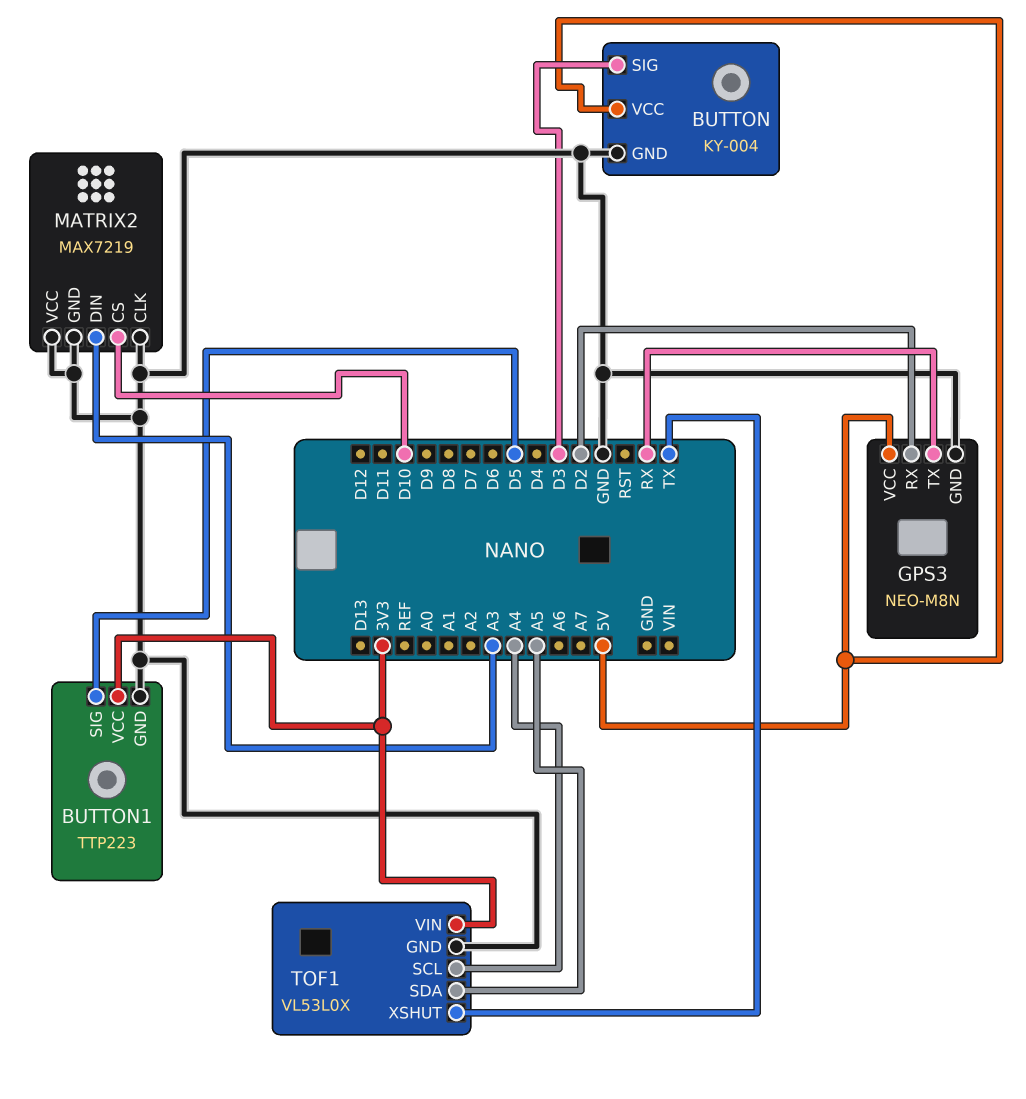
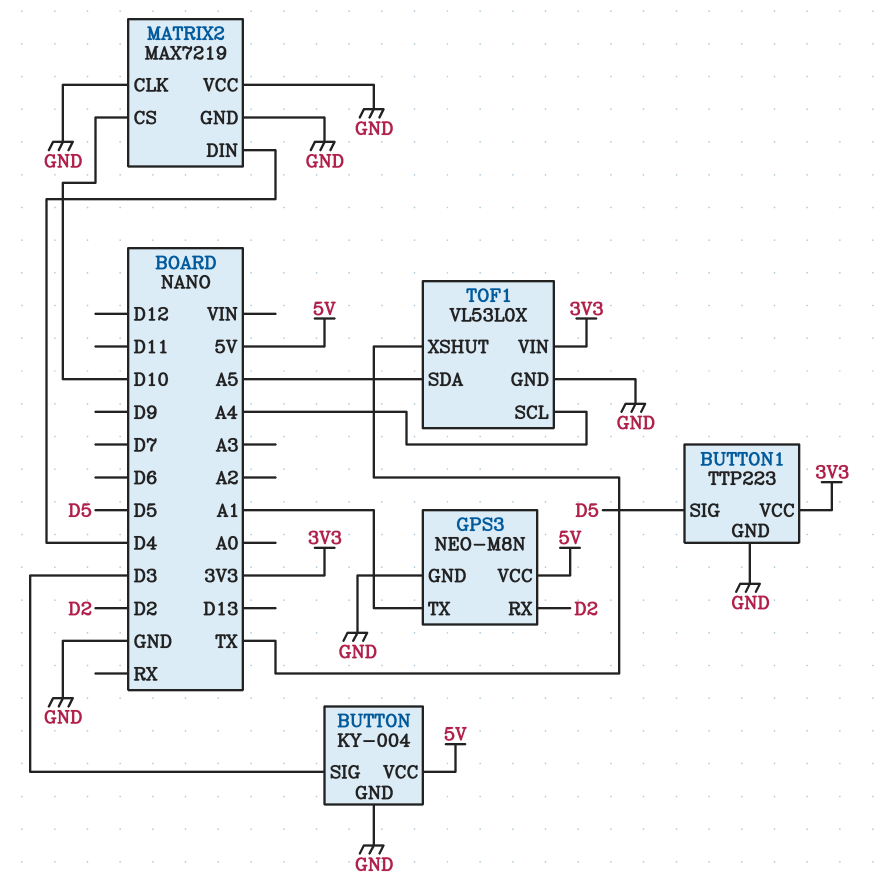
GPS3 pin TX: RX -> A1
MATRIX2 pin DIN: A3 -> D4

